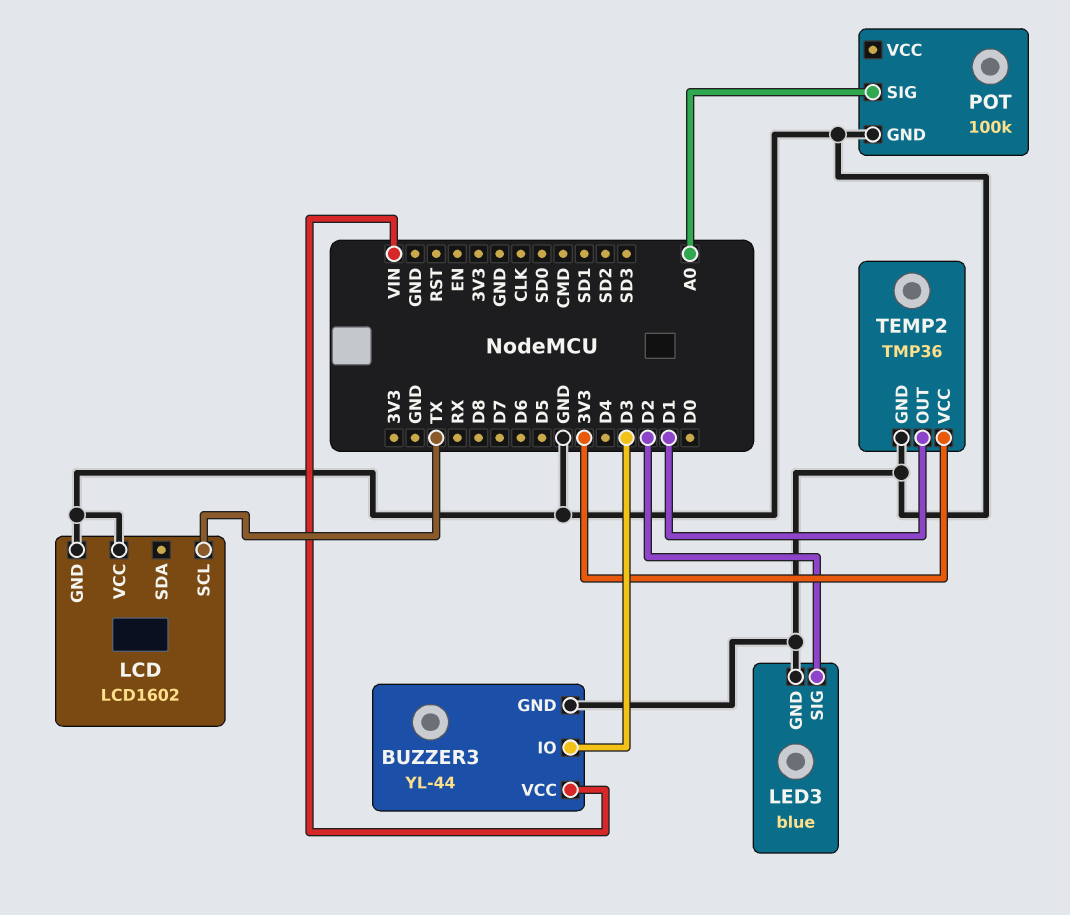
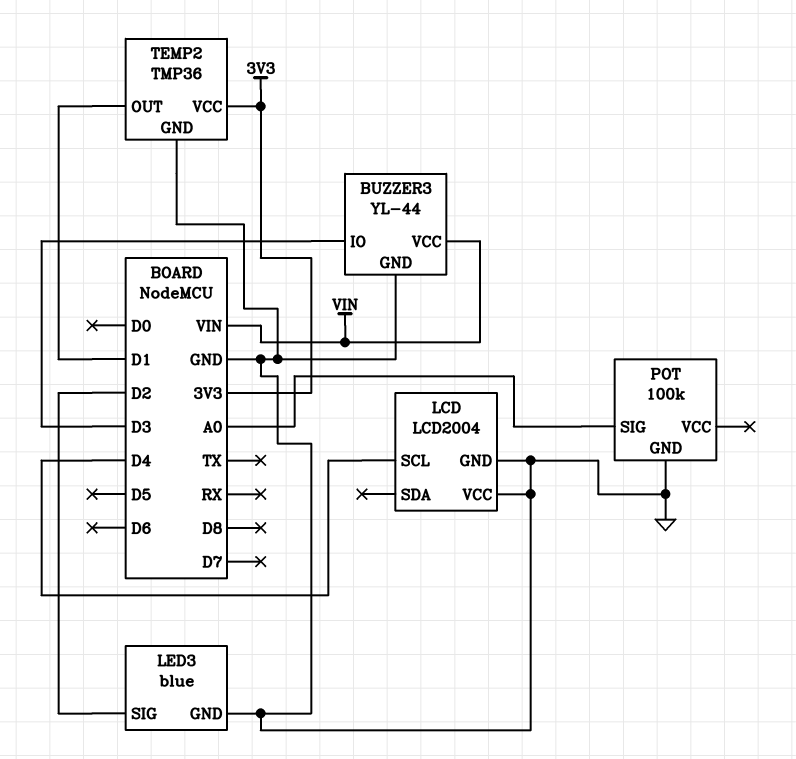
LCD: LCD1602 -> LCD2004
LCD pin SCL: TX -> D4

